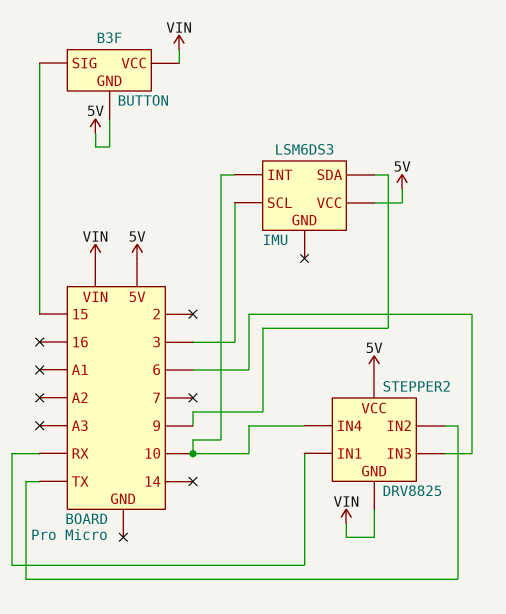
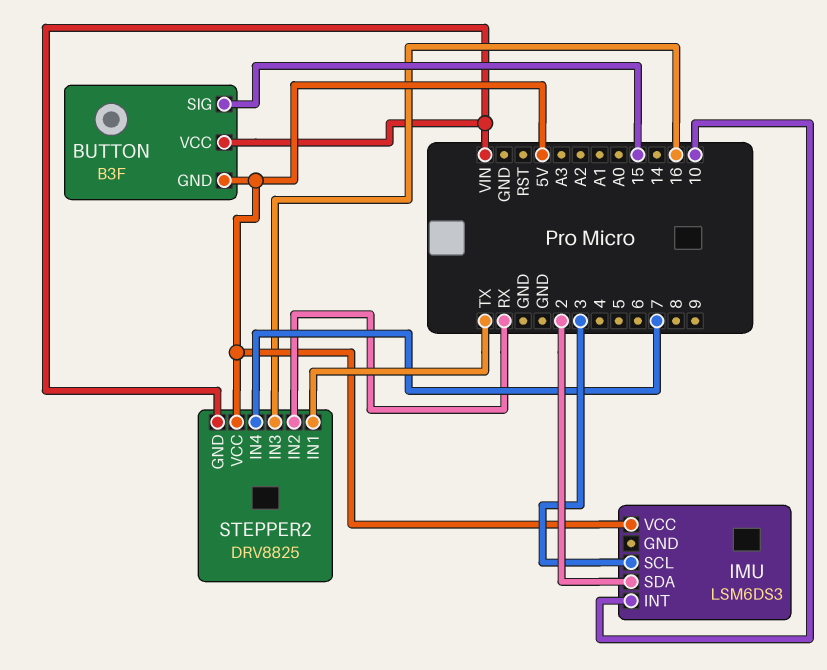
IMU pin SDA: 9 -> 2
STEPPER2 pin IN1: RX -> TX
STEPPER2 pin IN2: TX -> RX
STEPPER2 pin IN3: 6 -> 16
STEPPER2 pin IN4: 10 -> 7

